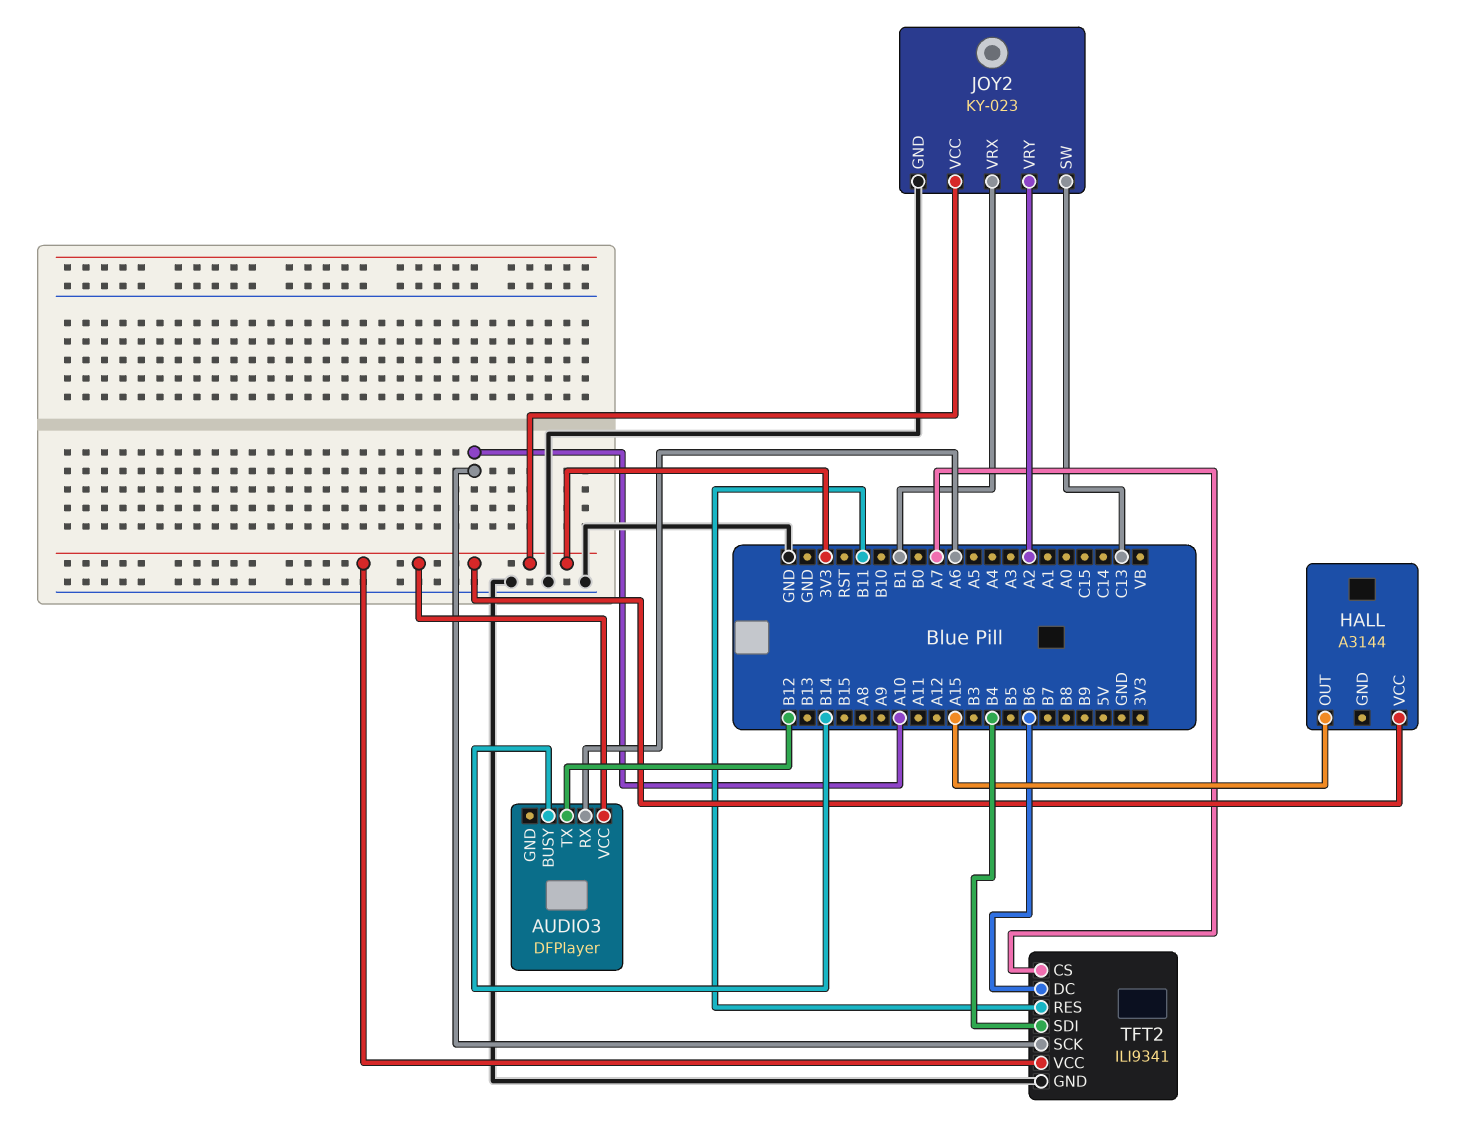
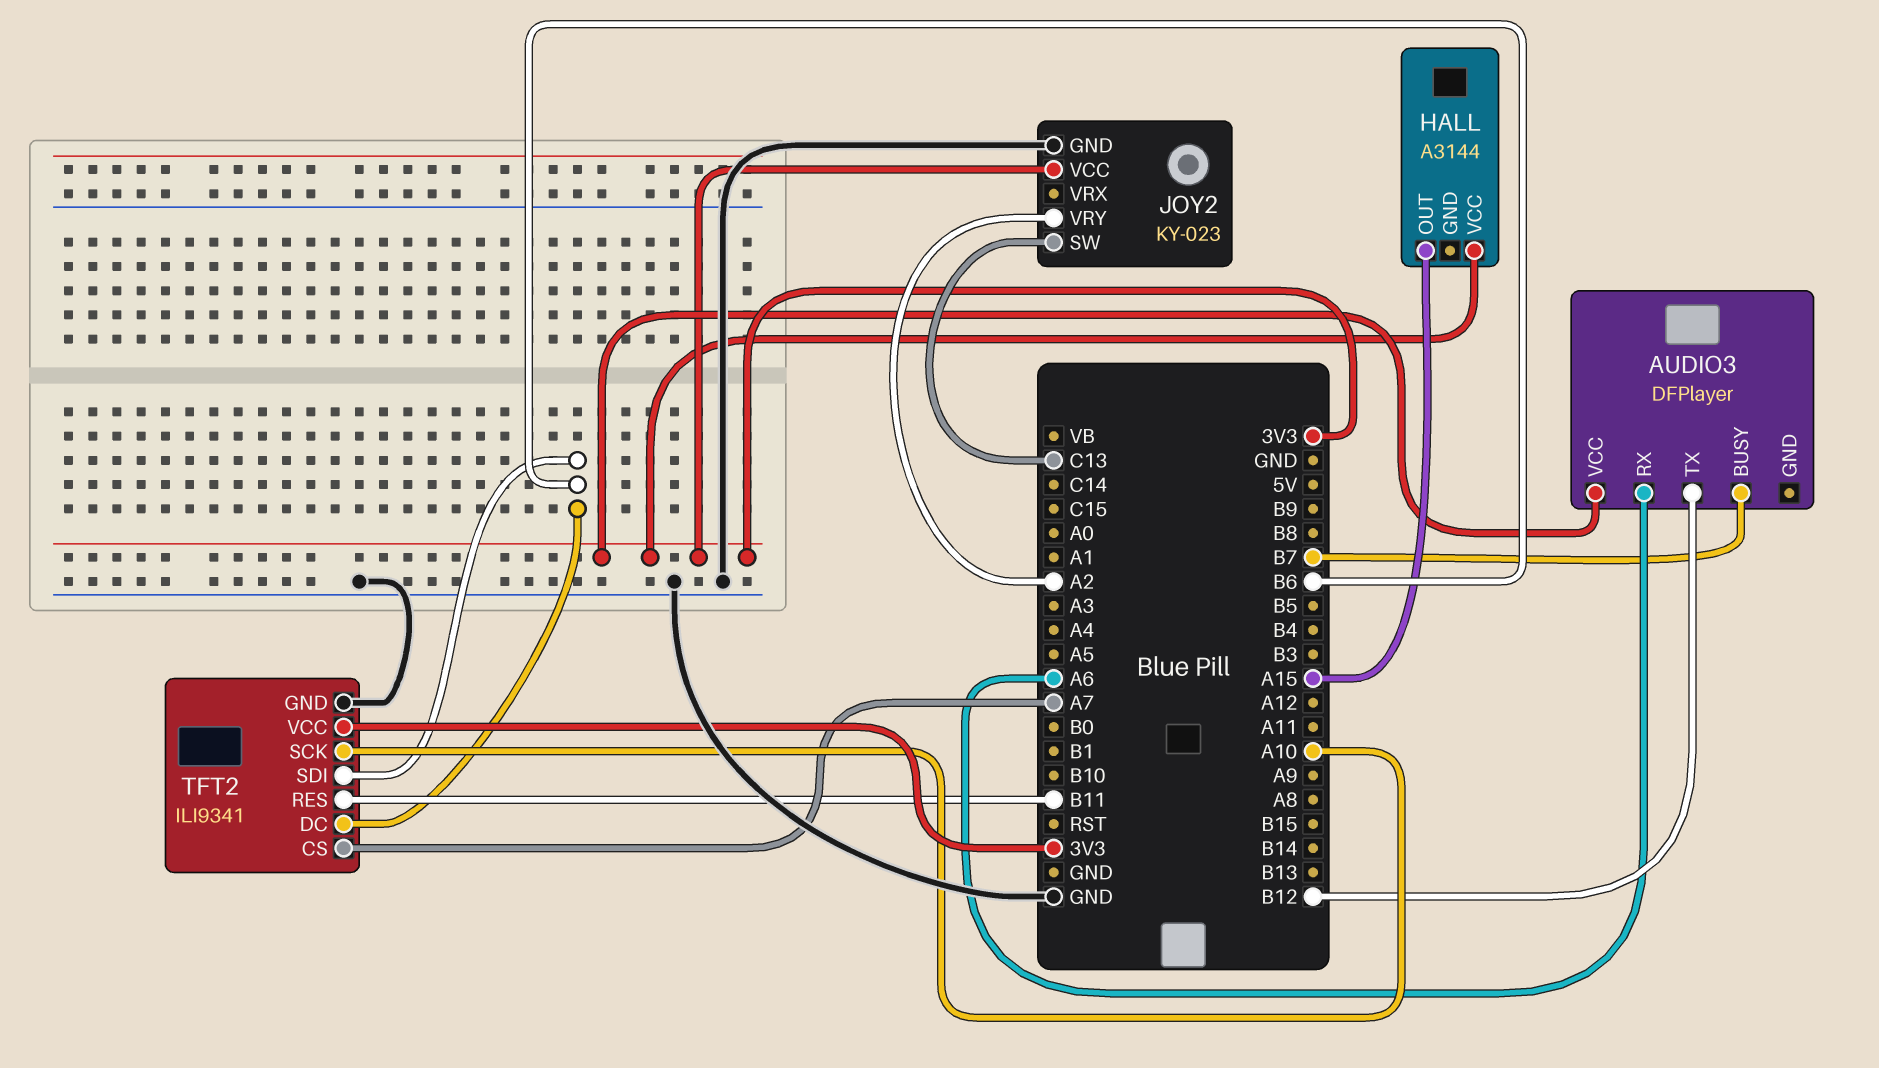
AUDIO3 pin BUSY: B14 -> B7
JOY2 pin VRX: B1 -> none
TFT2 pin SDI: B4 -> B6

